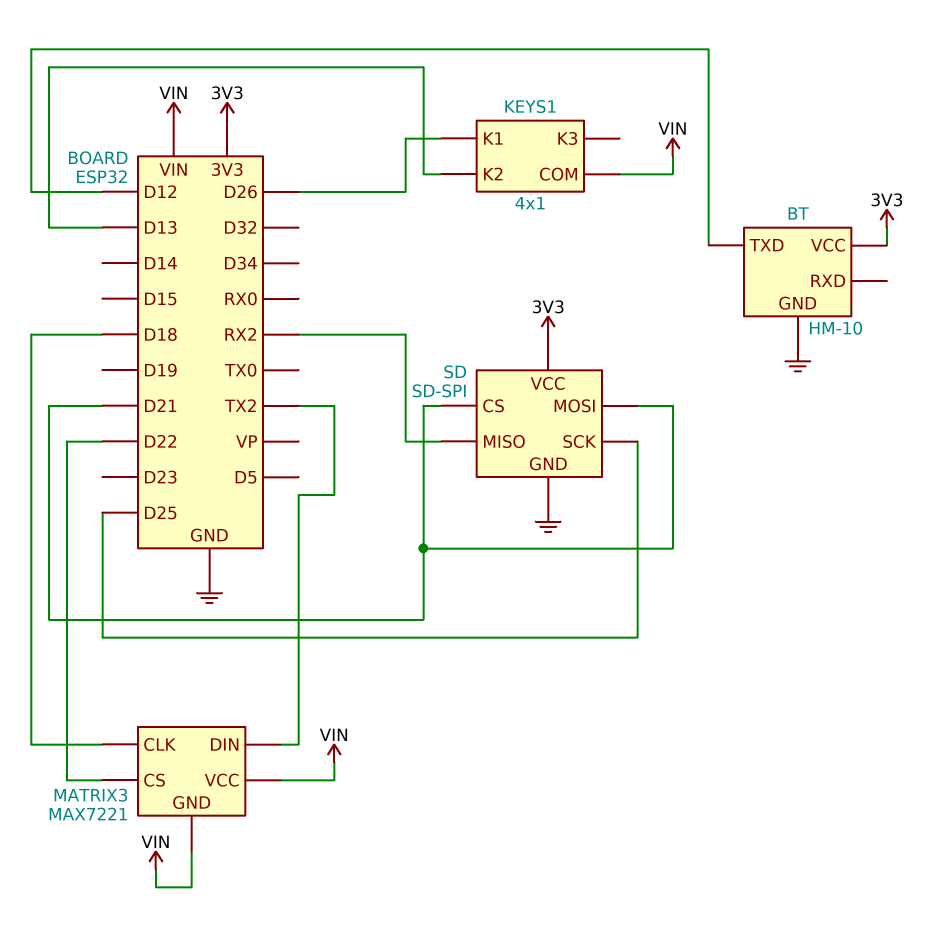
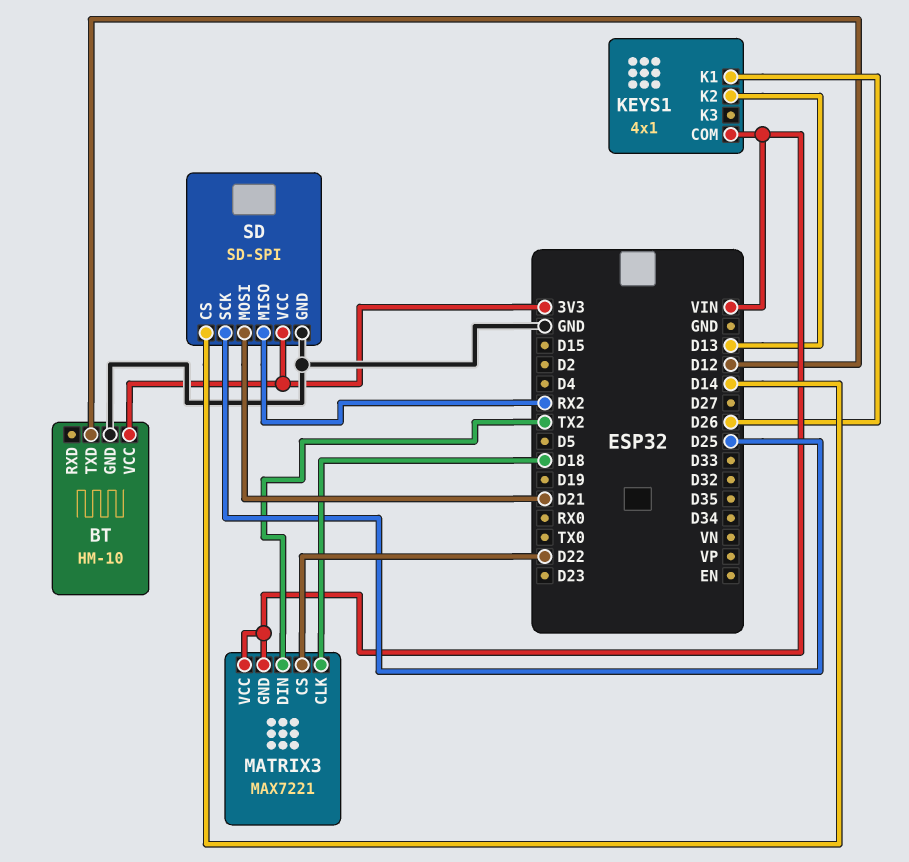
SD pin CS: D21 -> D14

